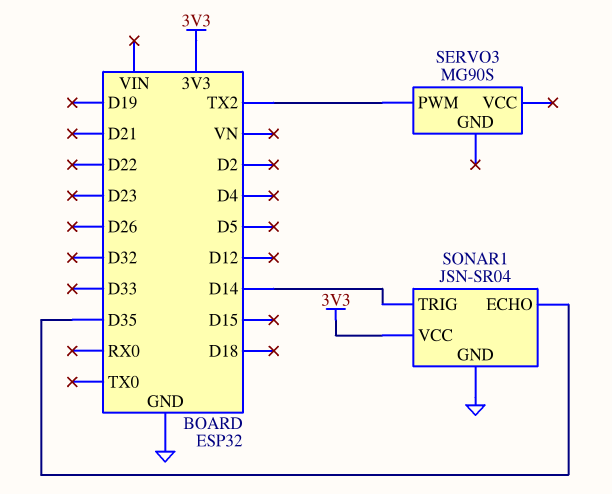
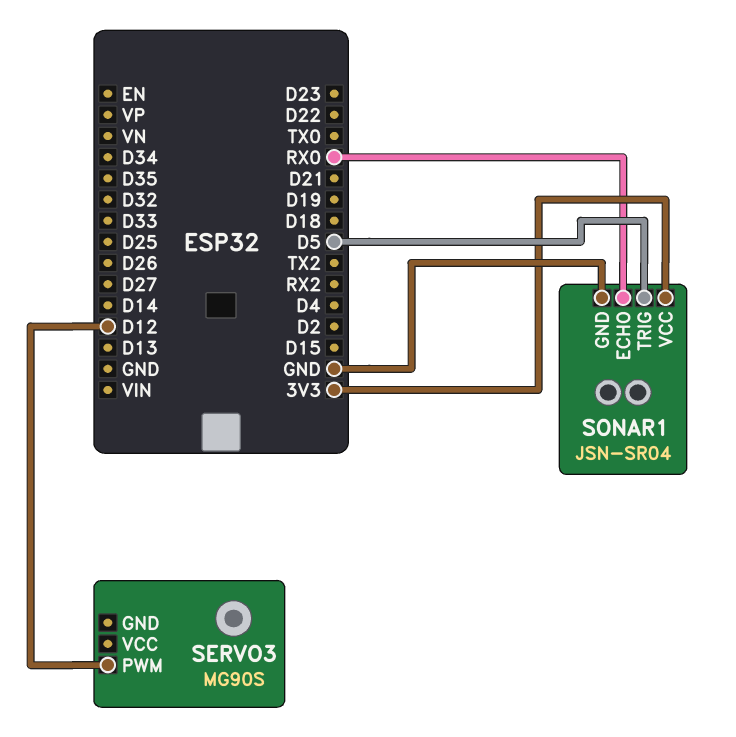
SERVO3 pin PWM: TX2 -> D12
SONAR1 pin ECHO: D35 -> RX0
SONAR1 pin TRIG: D14 -> D5

